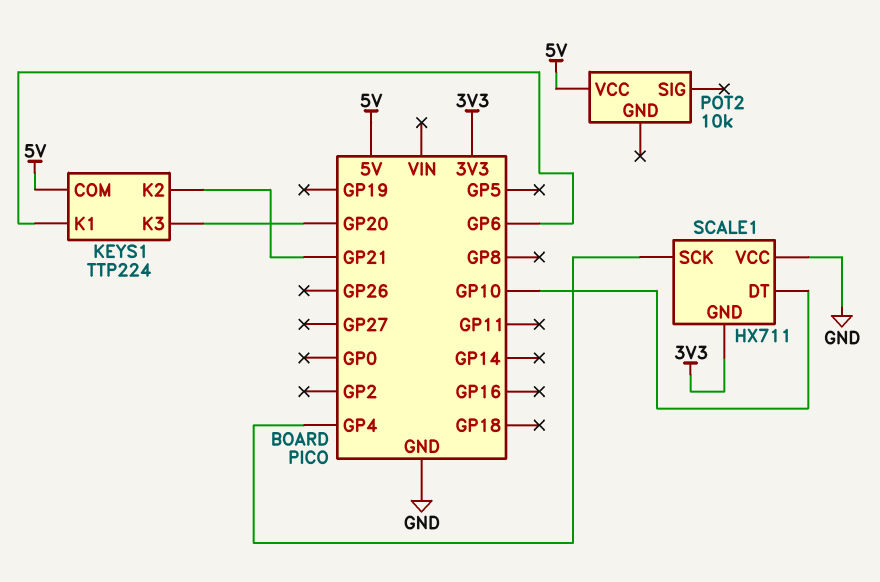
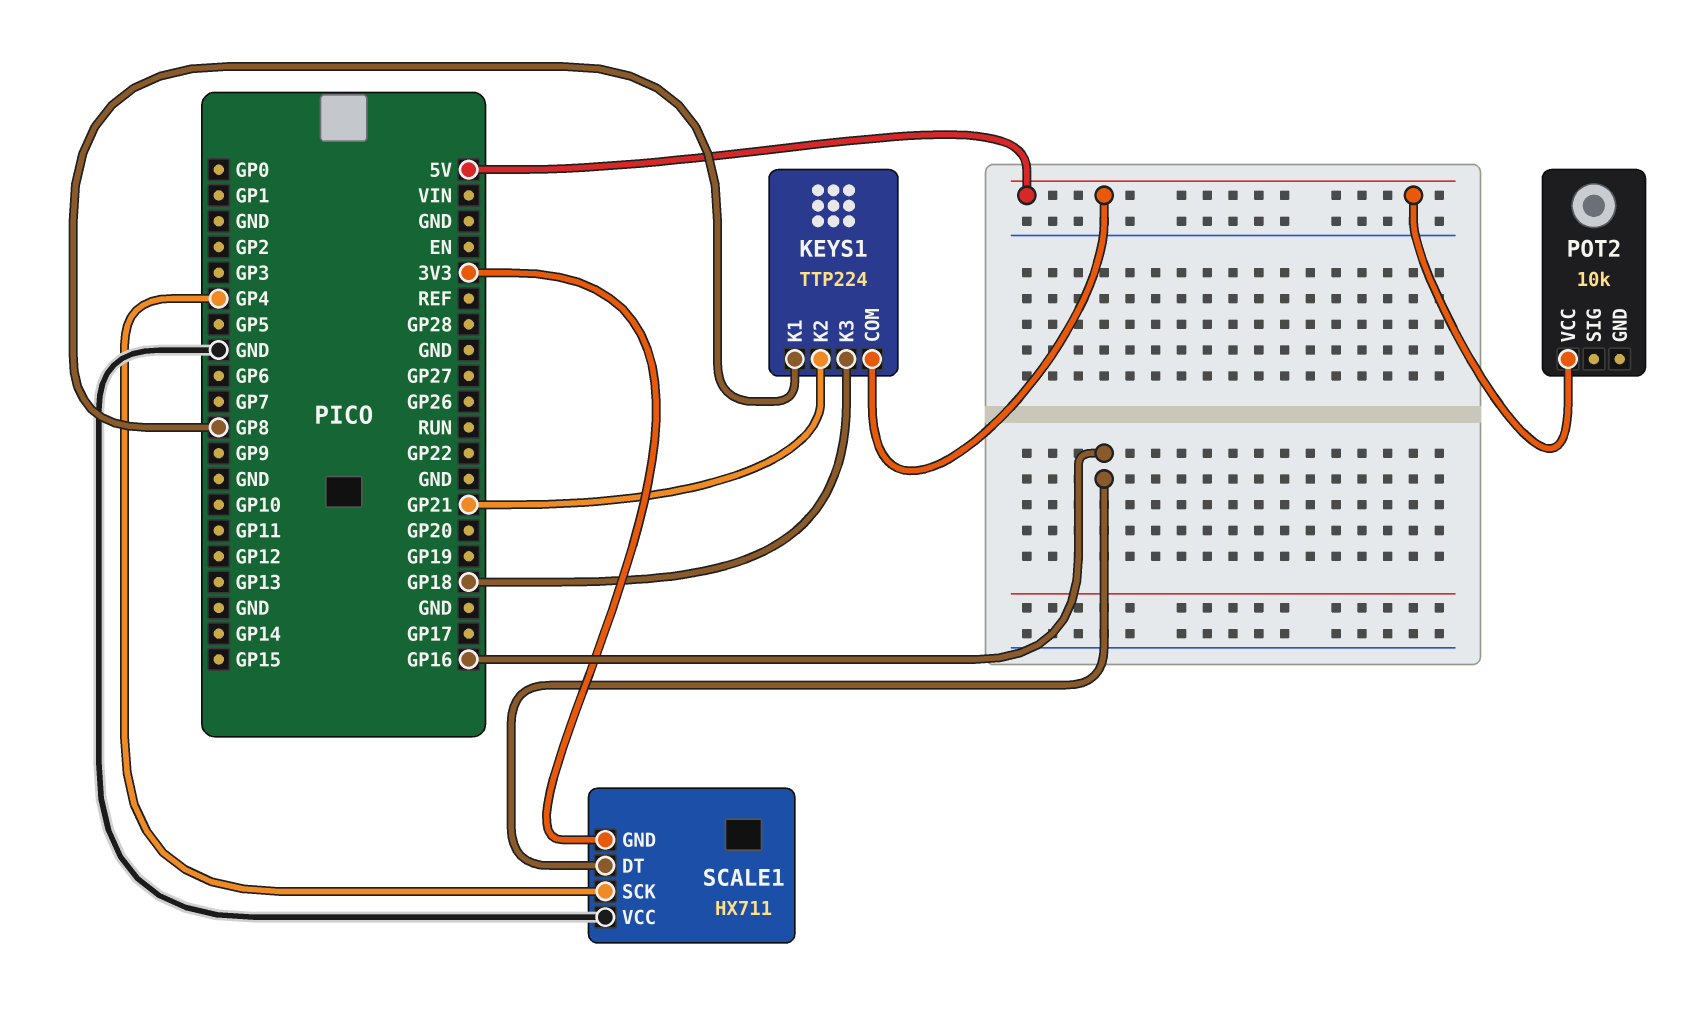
KEYS1 pin K1: GP6 -> GP8
KEYS1 pin K3: GP20 -> GP18
SCALE1 pin DT: GP10 -> GP16

